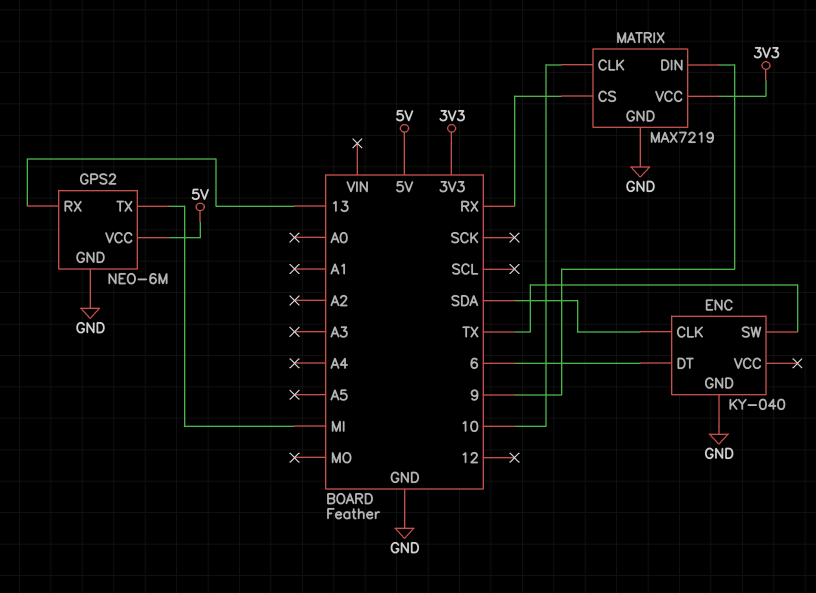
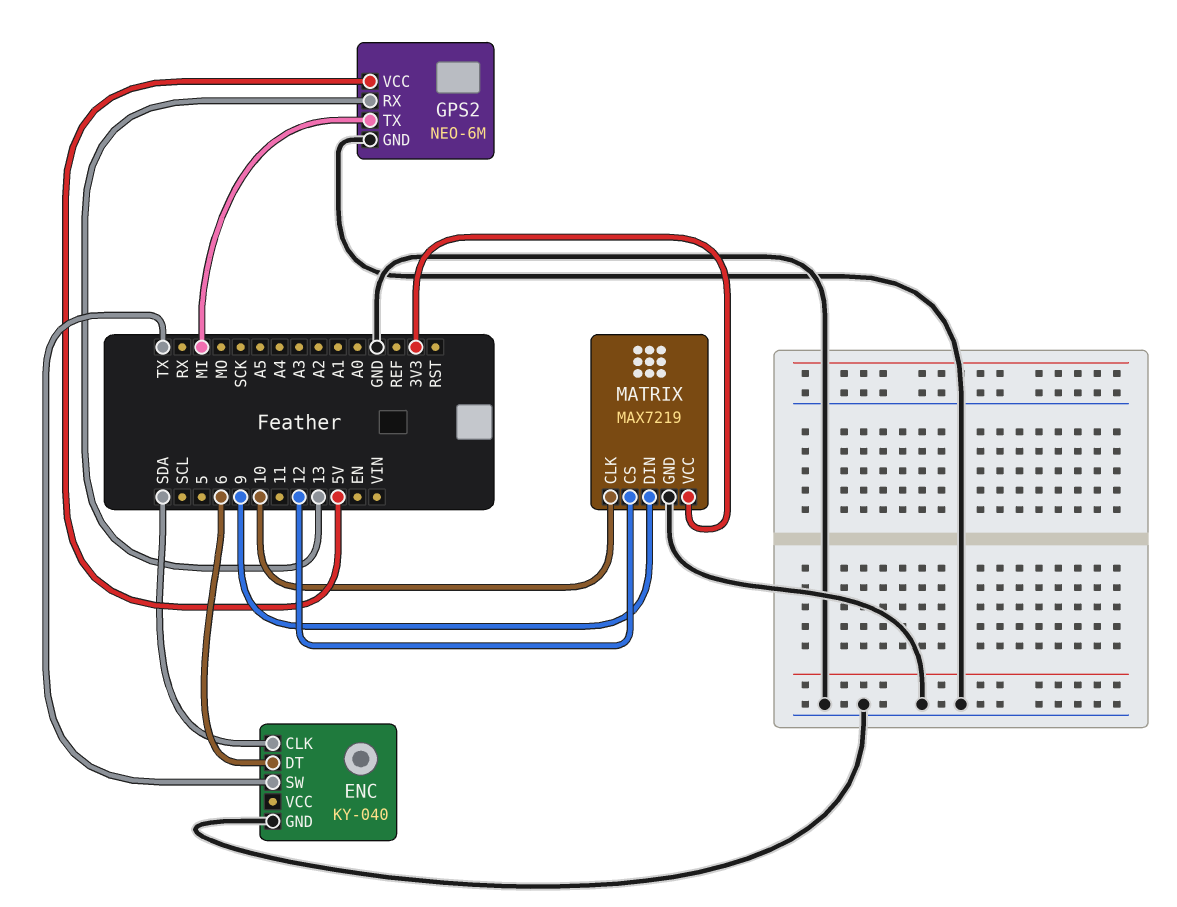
MATRIX pin CS: RX -> 12

